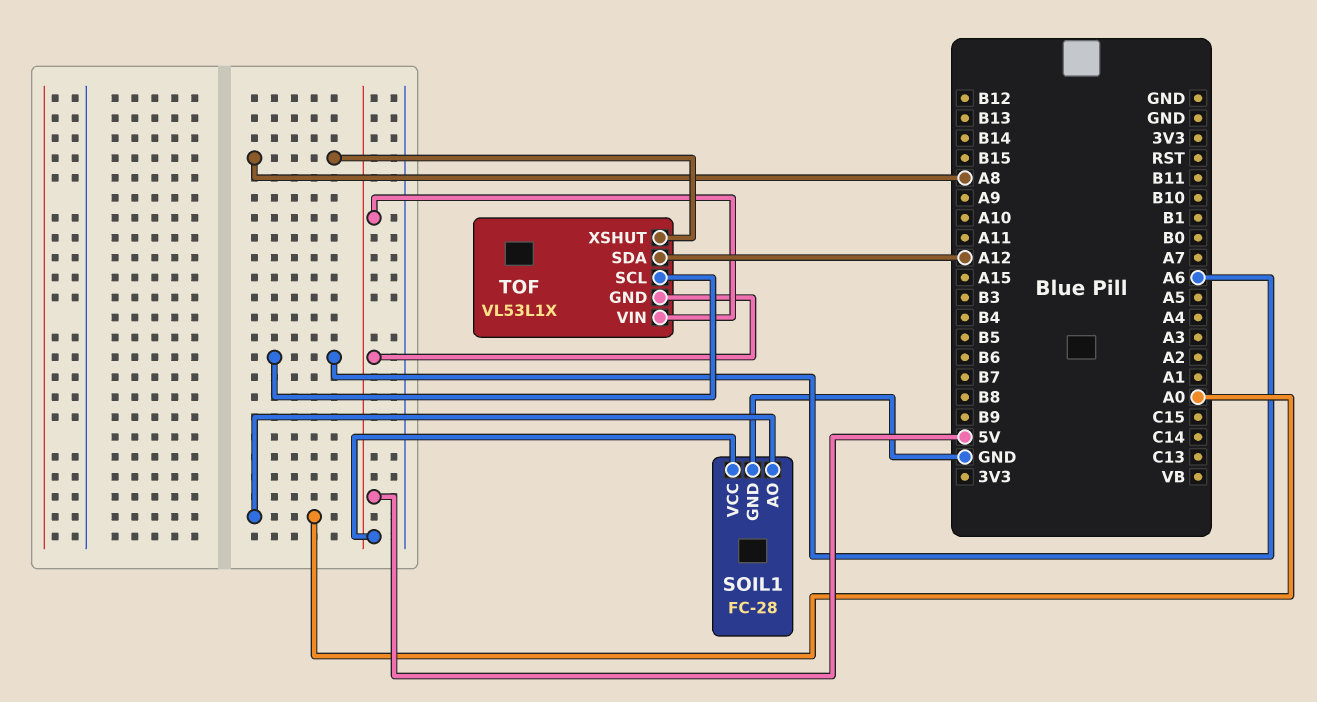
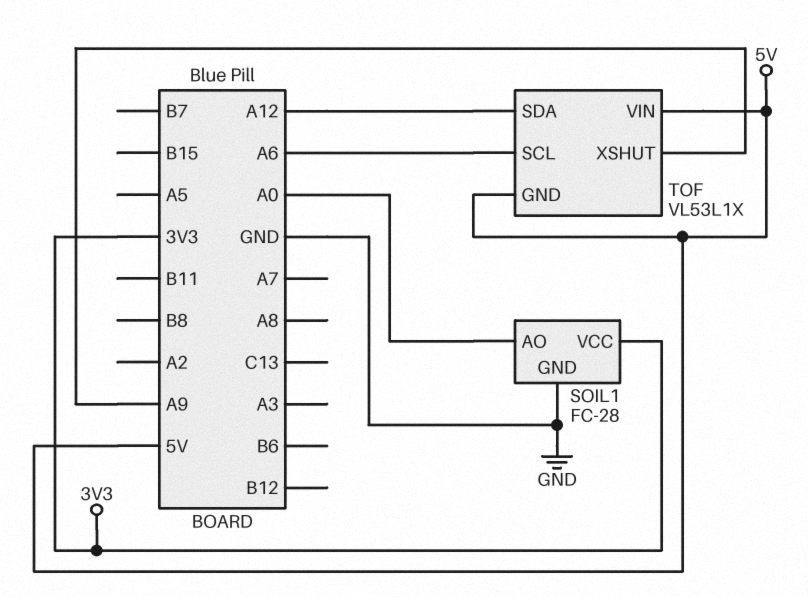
SOIL1 pin VCC: 5V -> 3V3
TOF pin XSHUT: A8 -> A9

